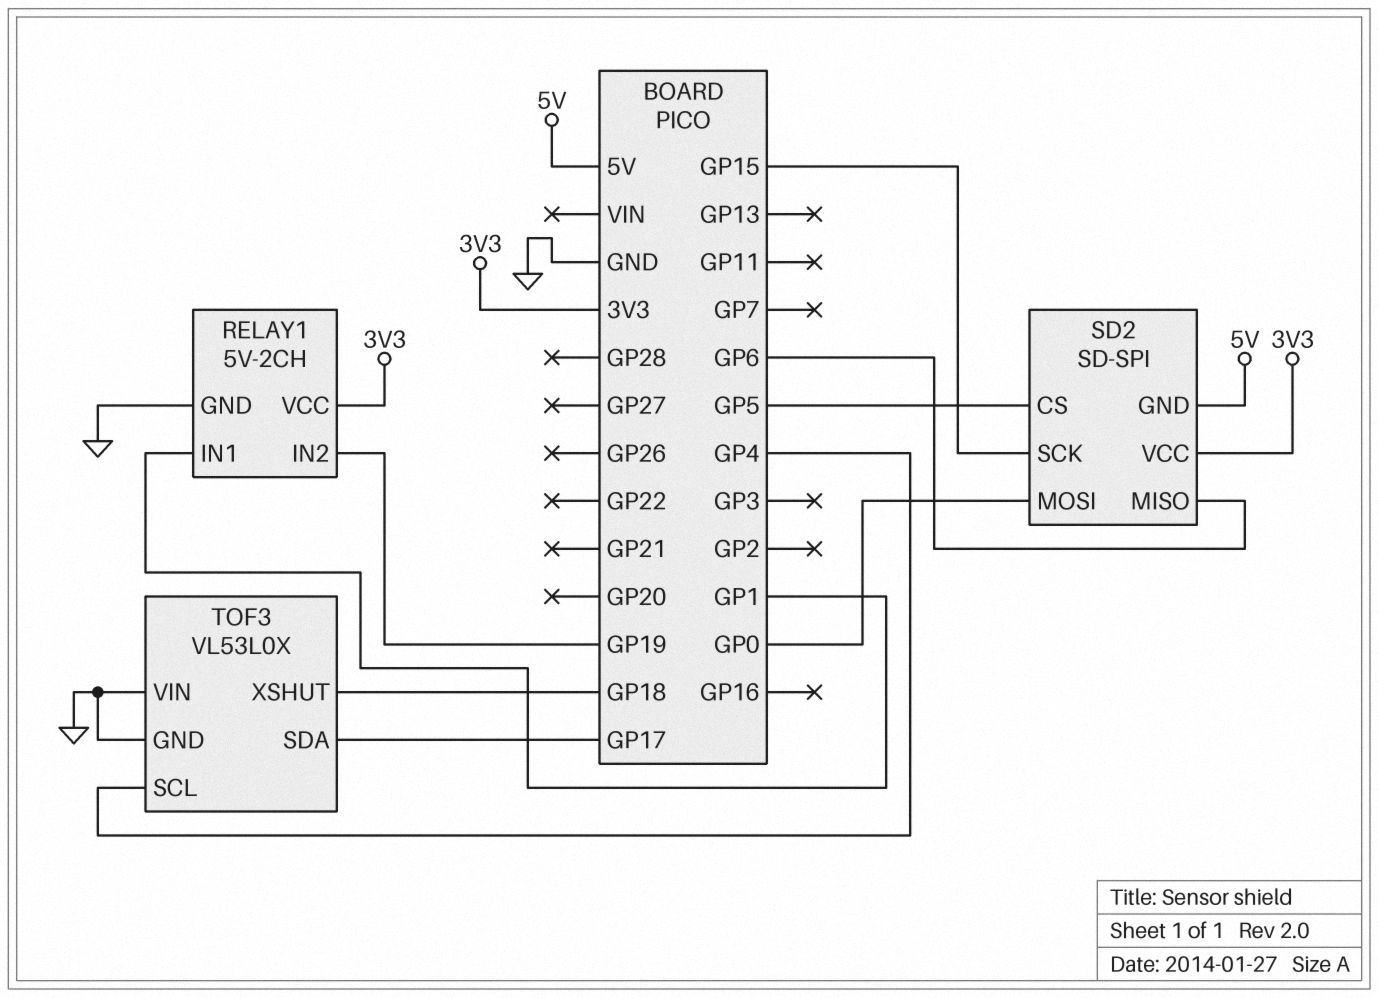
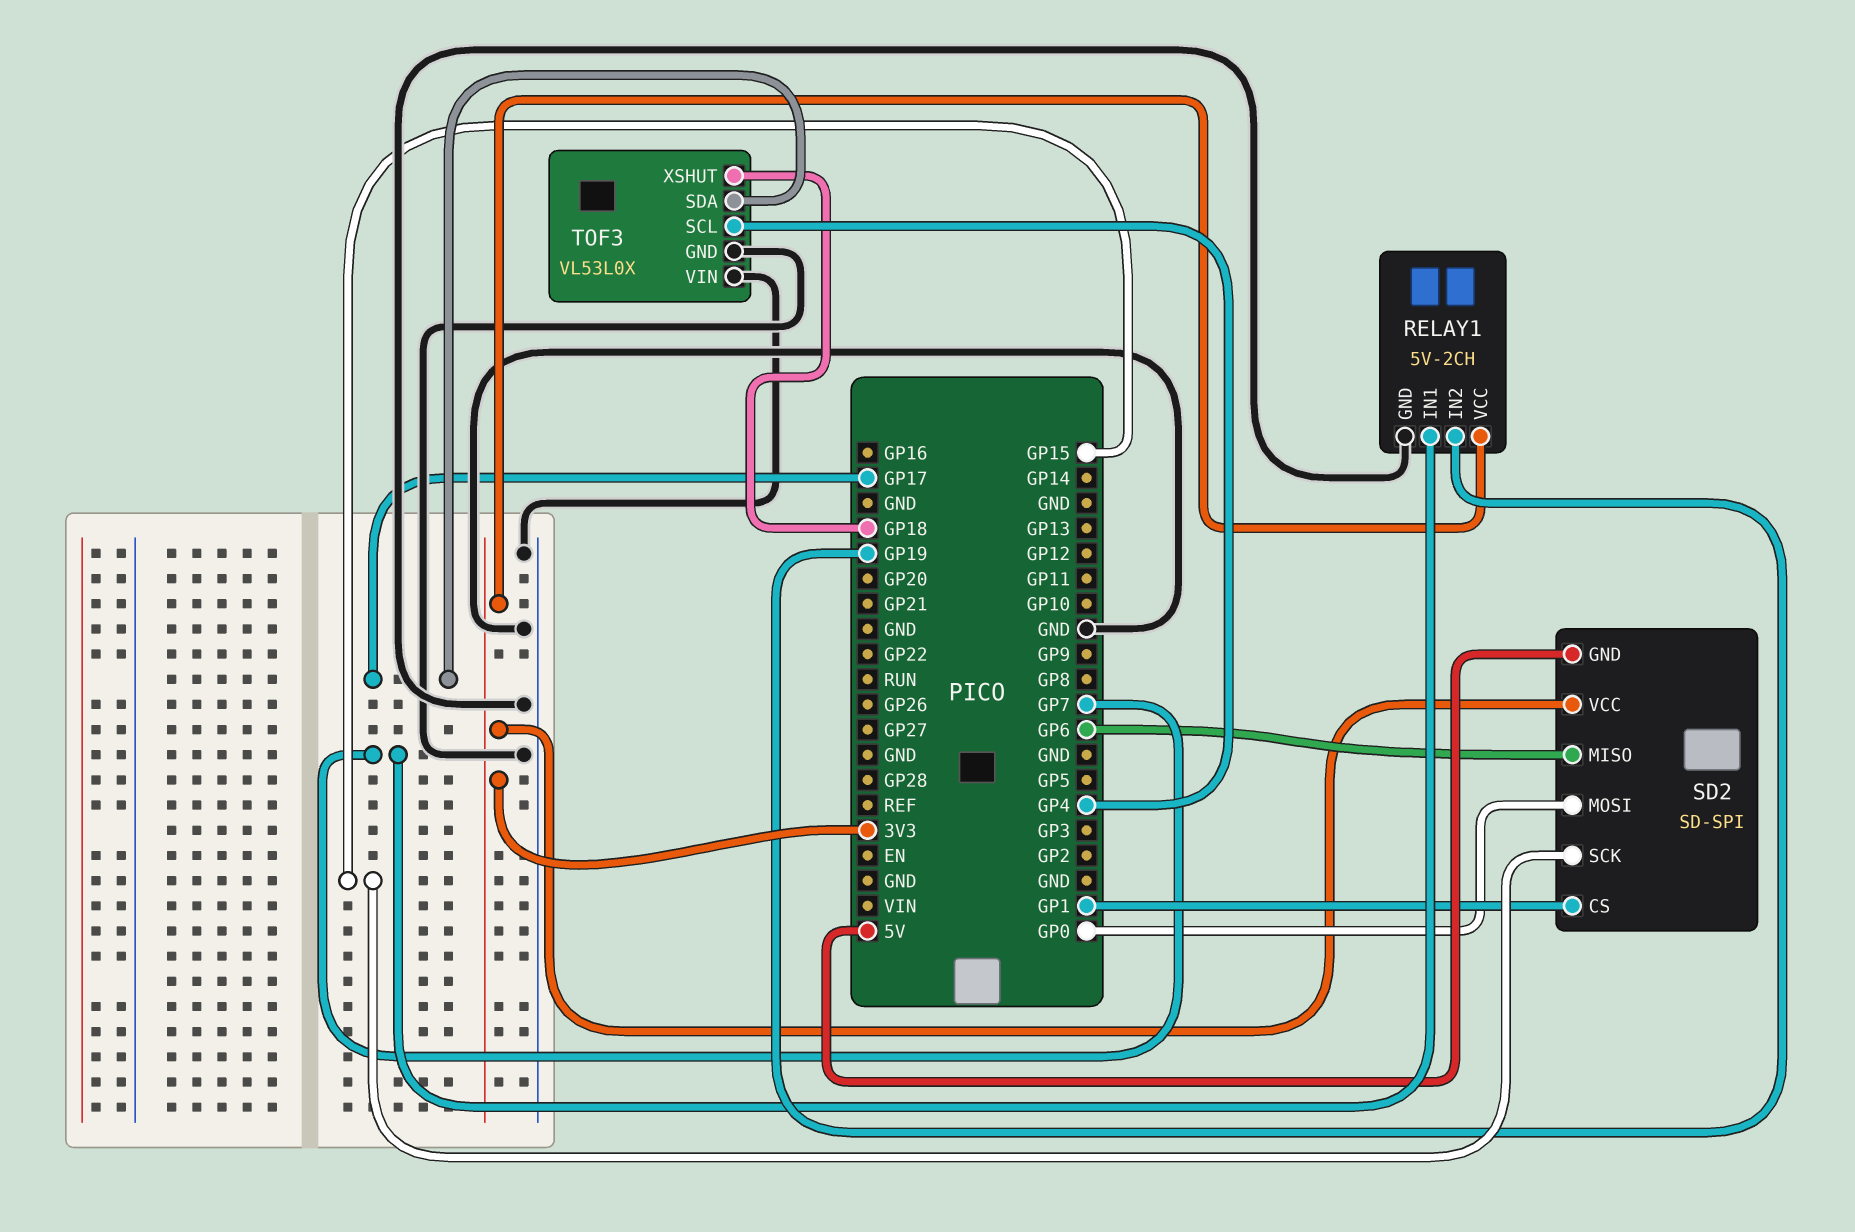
RELAY1 pin IN1: GP1 -> GP7
SD2 pin CS: GP5 -> GP1

